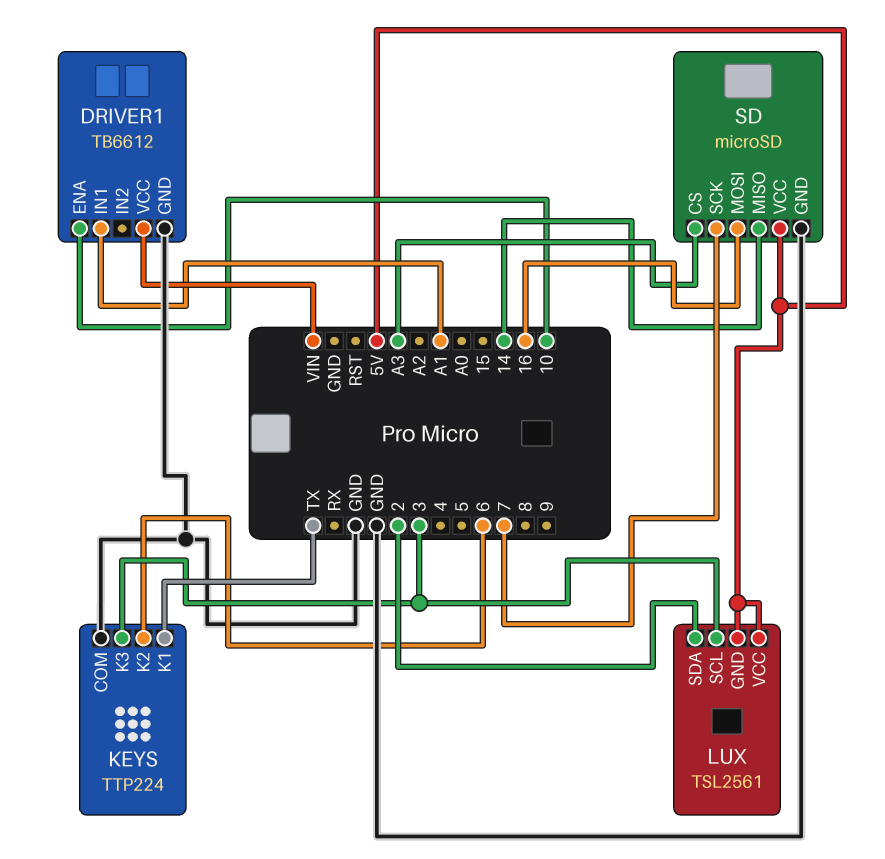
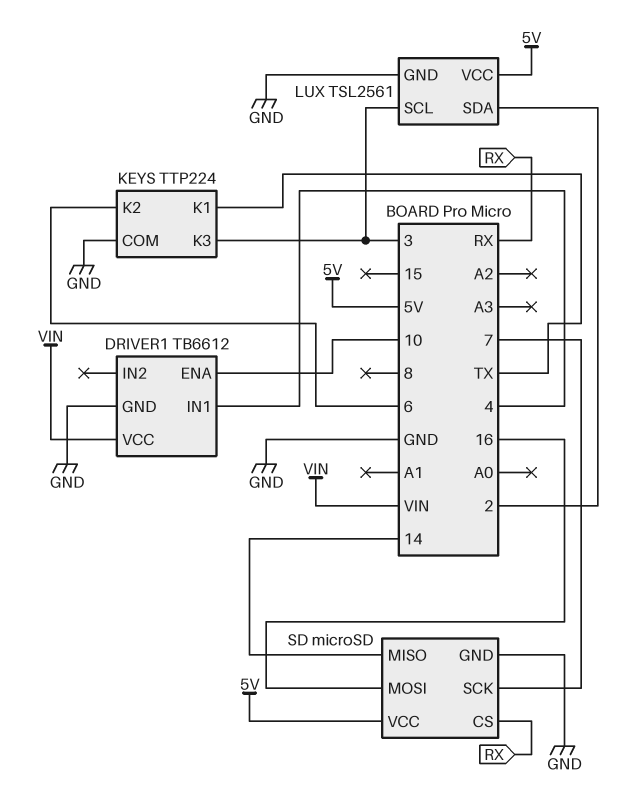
DRIVER1 pin IN1: A1 -> 4
LUX pin GND: 5V -> GND
SD pin CS: A3 -> RX

